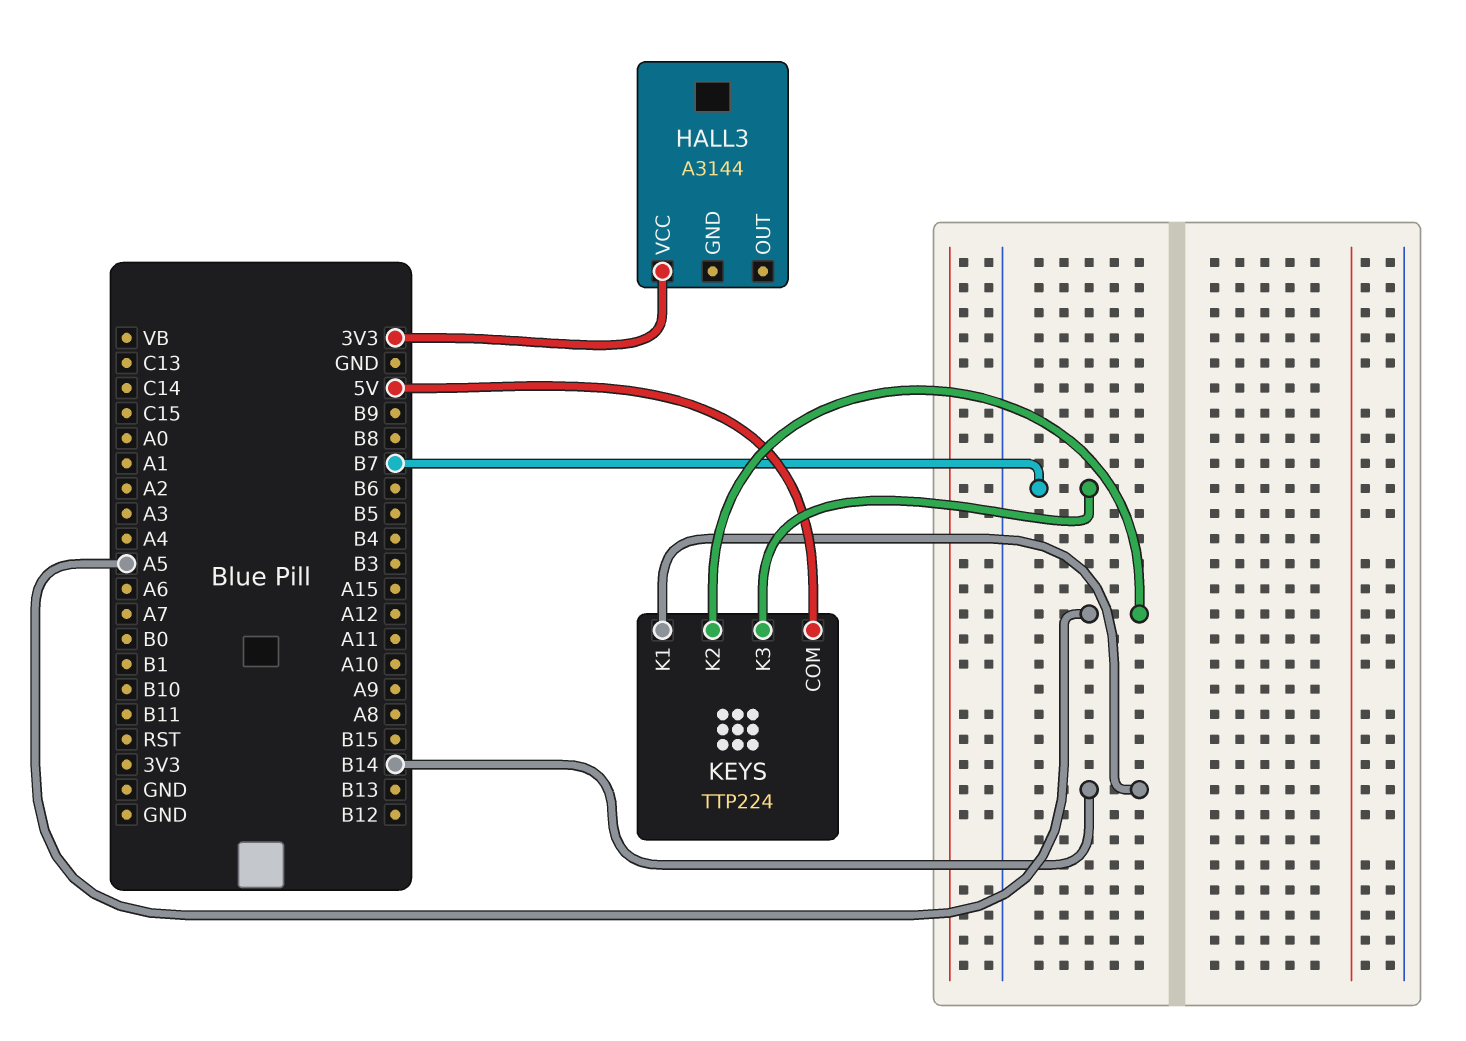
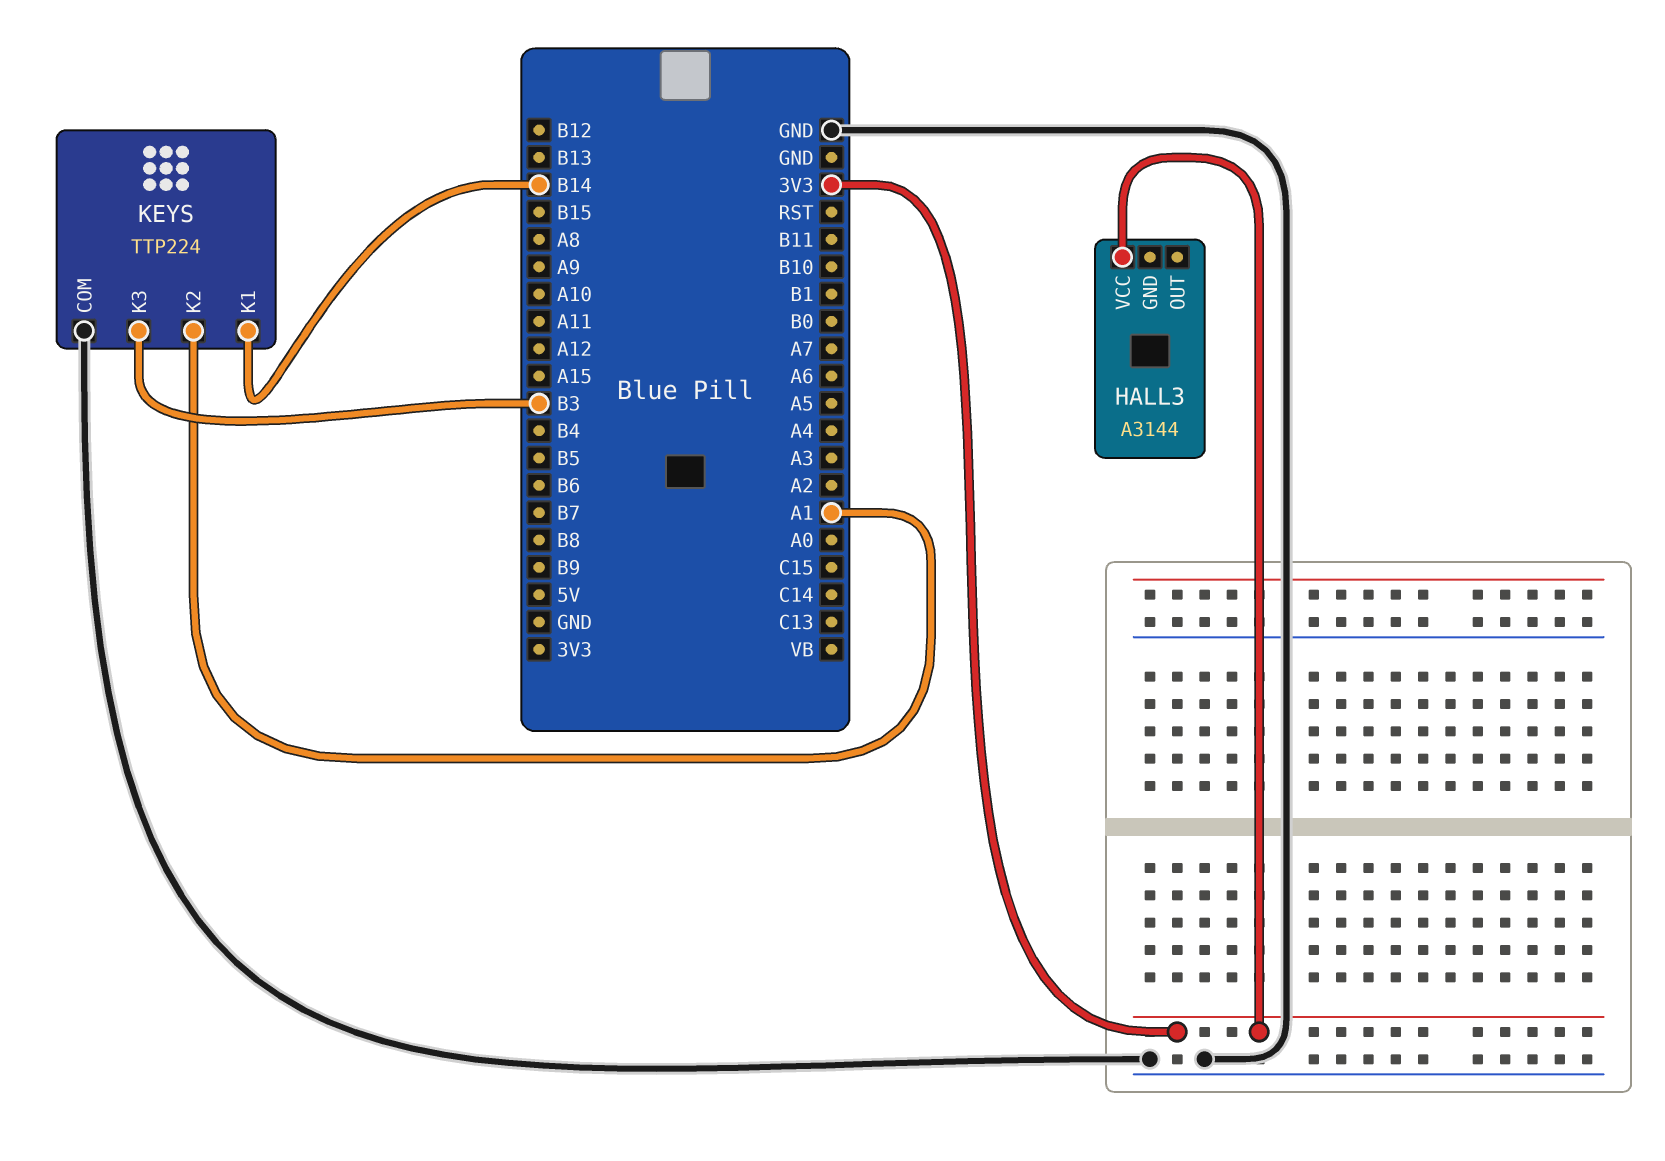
KEYS pin COM: 5V -> GND
KEYS pin K2: A5 -> A1
KEYS pin K3: B7 -> B3

